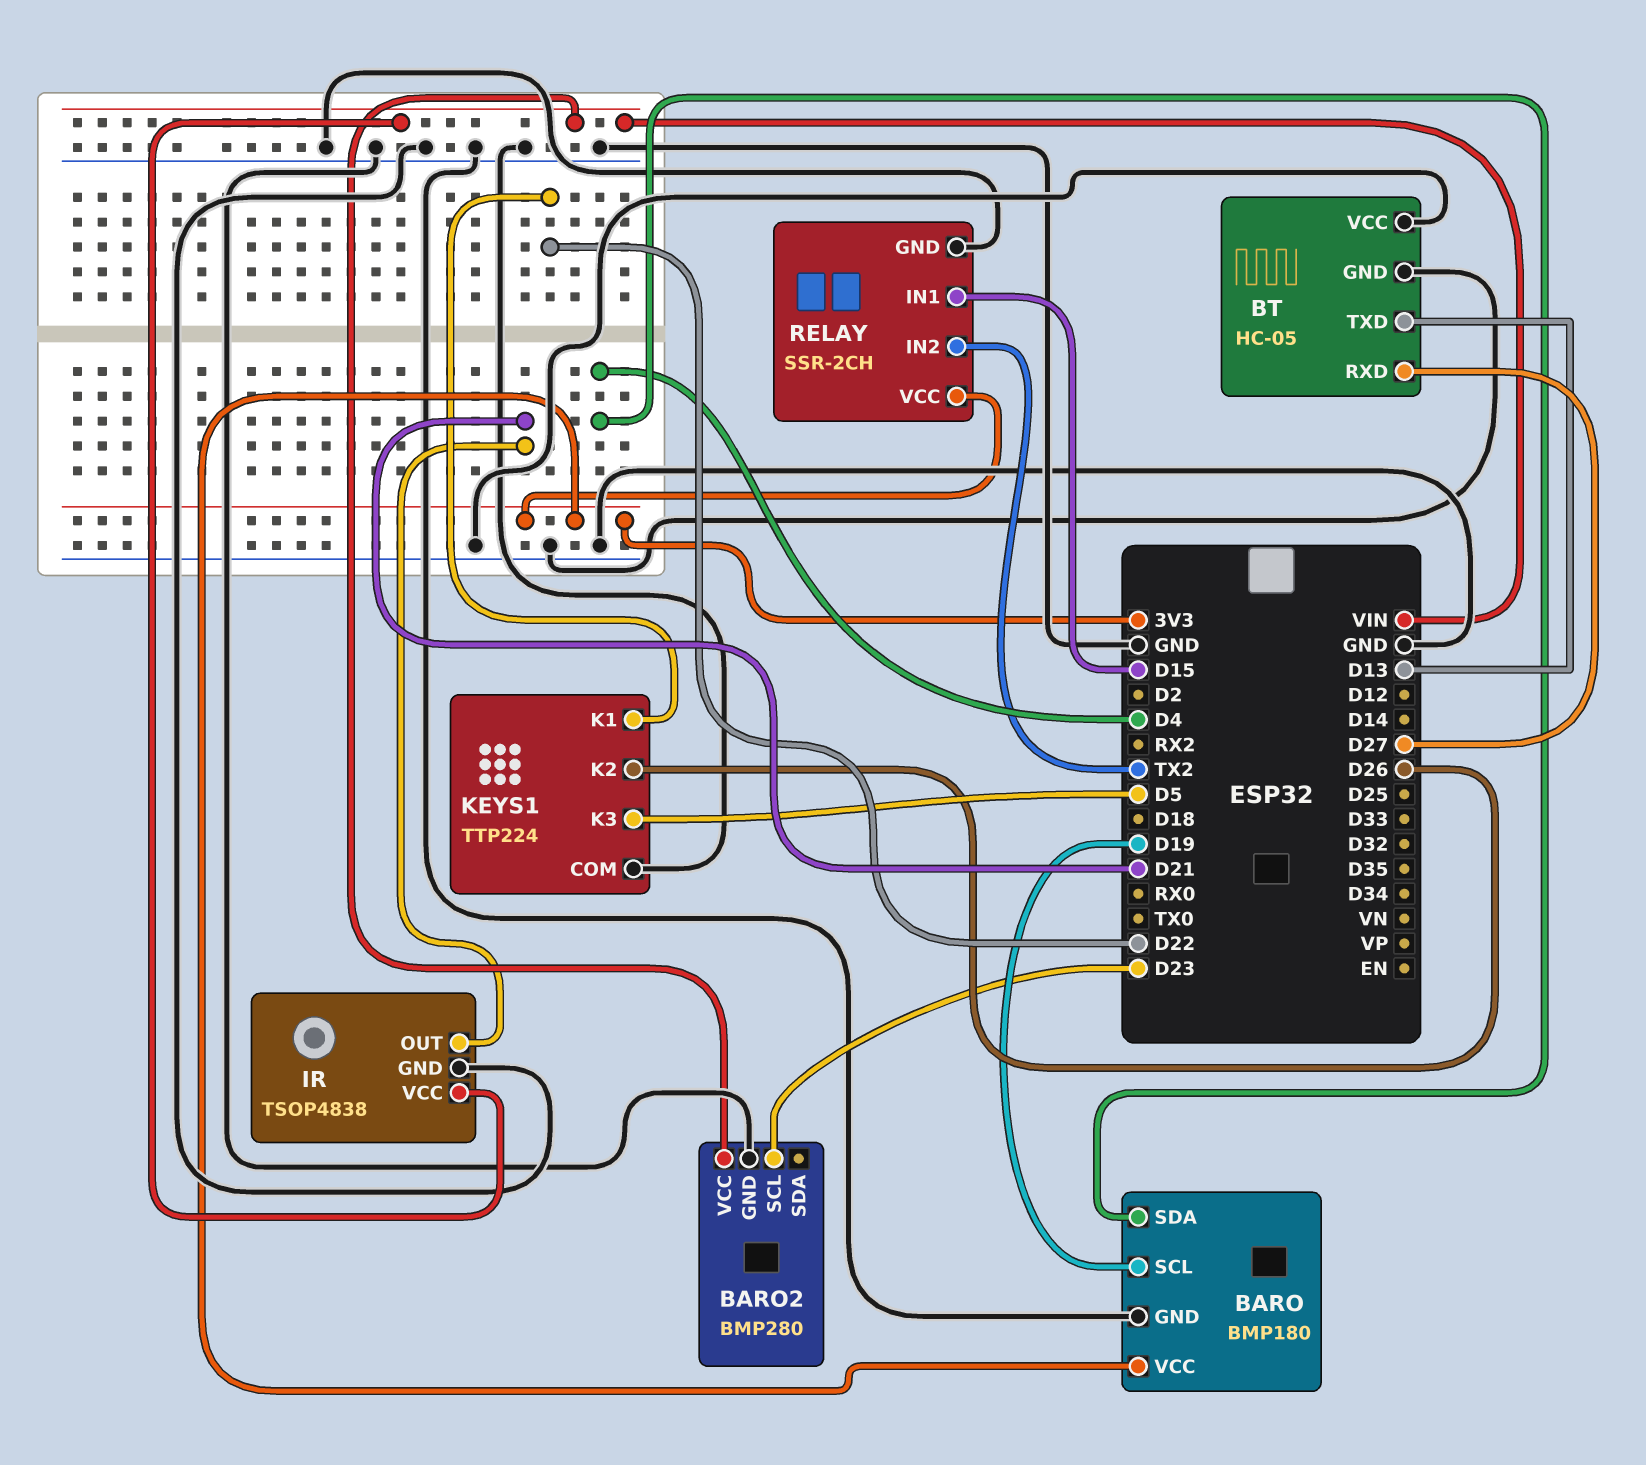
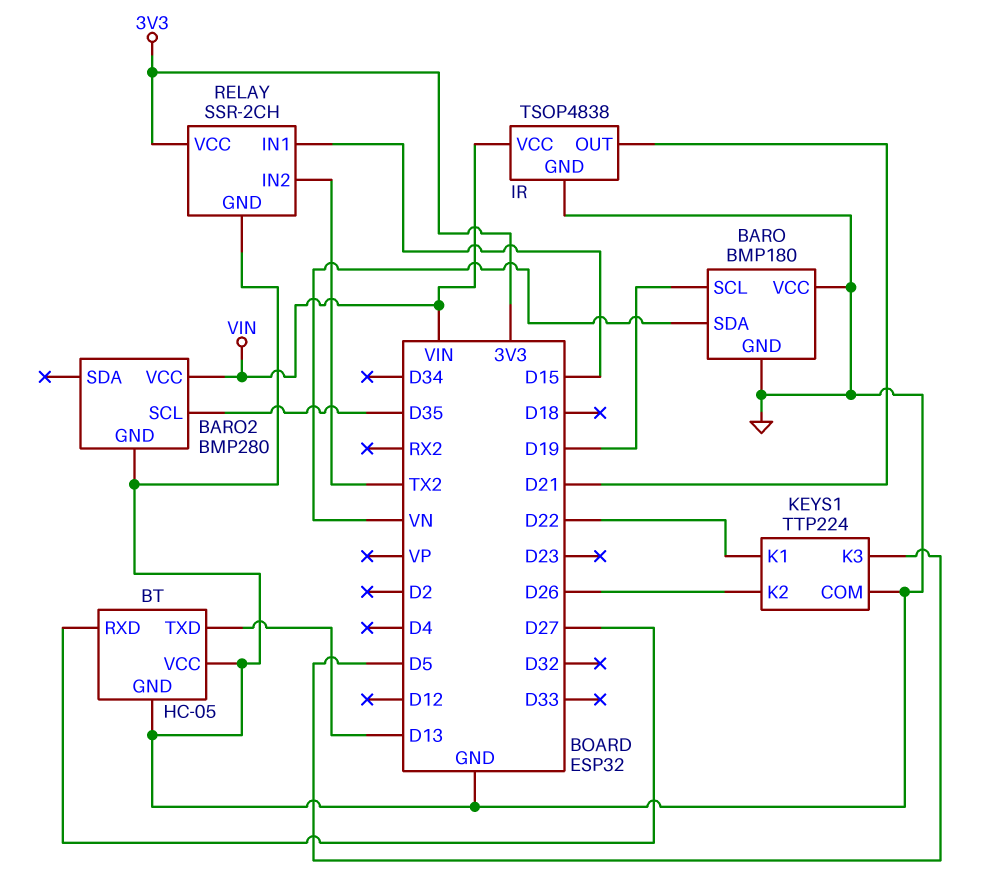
BARO pin SDA: D4 -> VN
BARO pin VCC: 3V3 -> GND
BARO2 pin SCL: D23 -> D35

